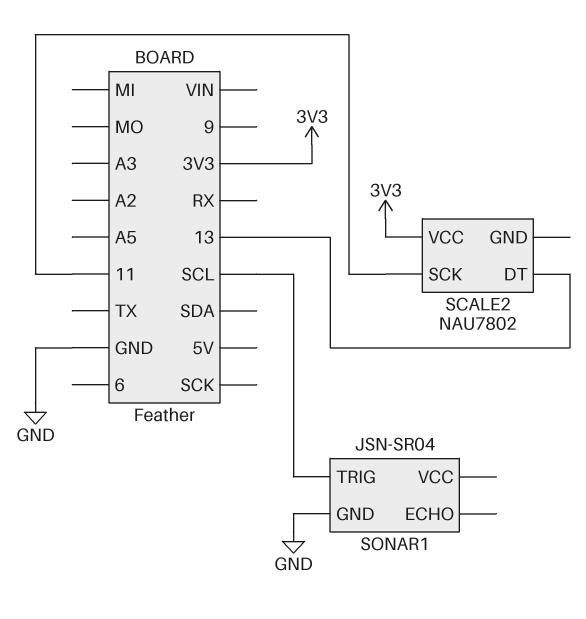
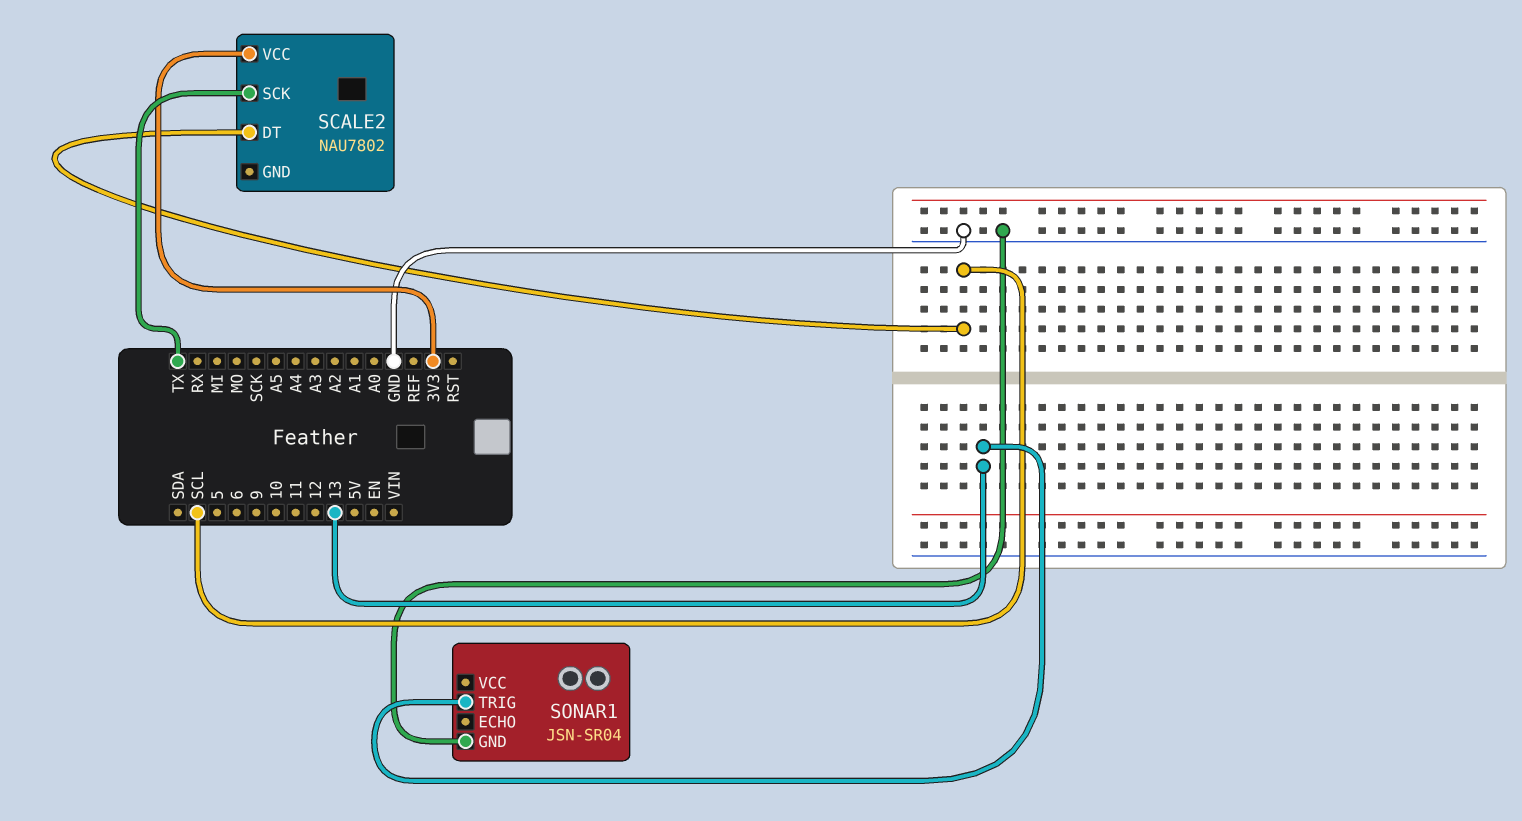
SCALE2 pin DT: 13 -> SCL
SCALE2 pin SCK: 11 -> TX
SONAR1 pin TRIG: SCL -> 13

